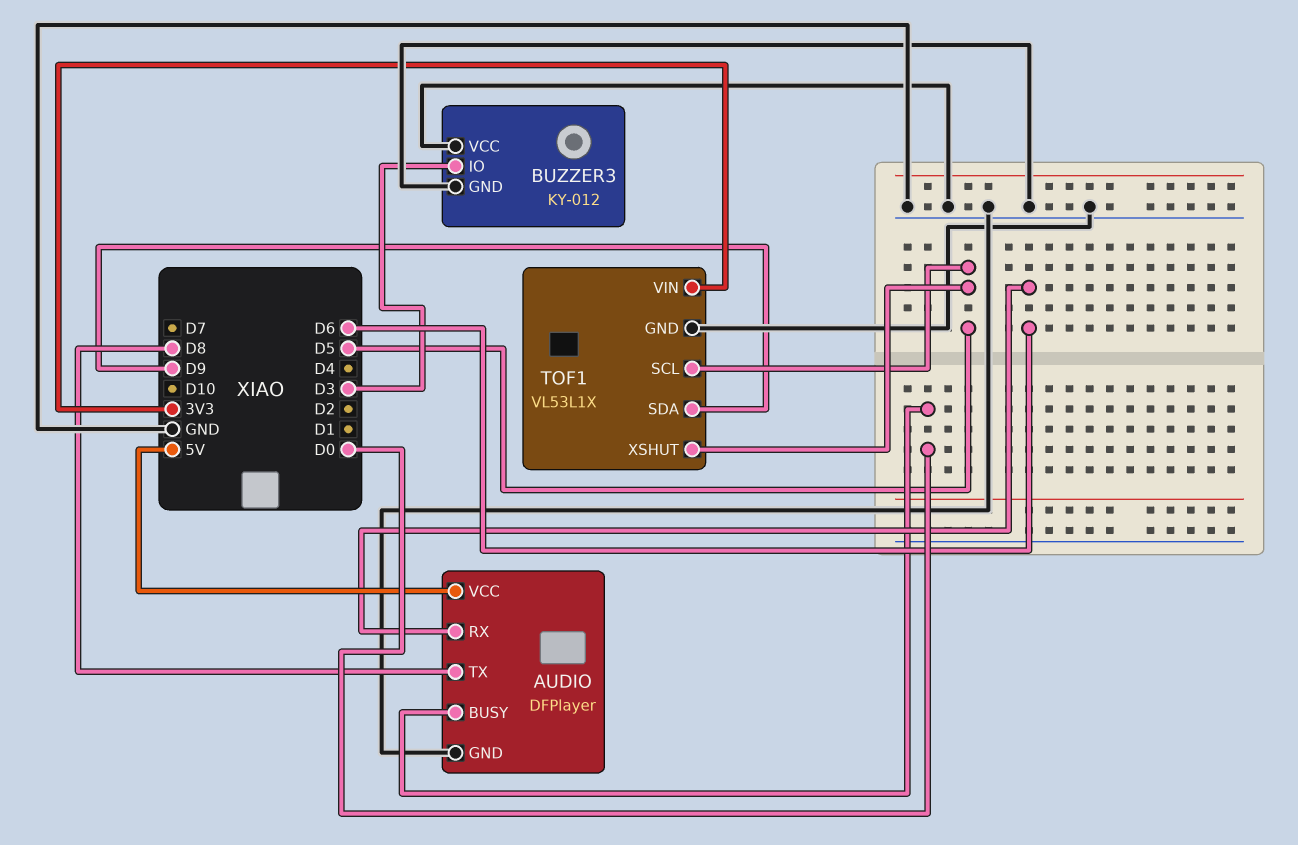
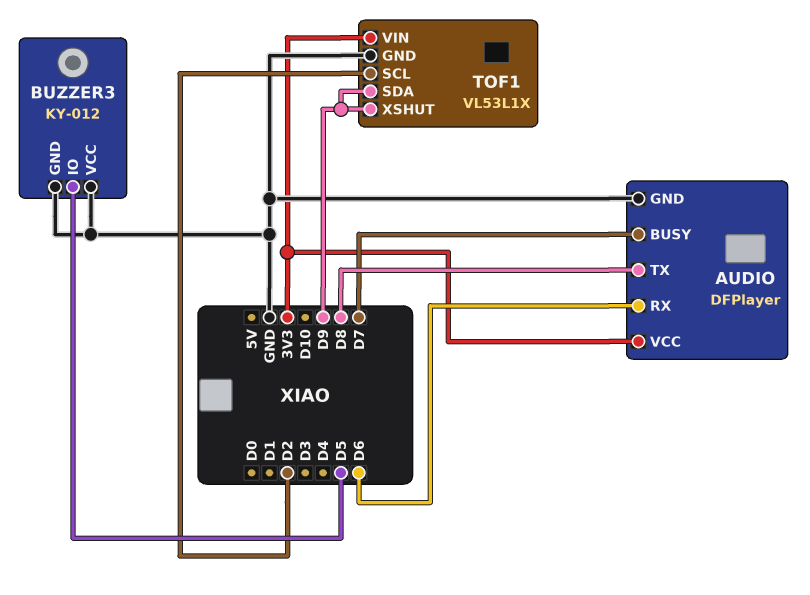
AUDIO pin BUSY: D0 -> D7
AUDIO pin VCC: 5V -> 3V3
BUZZER3 pin IO: D3 -> D5
TOF1 pin SCL: D5 -> D2
TOF1 pin XSHUT: D5 -> D9

